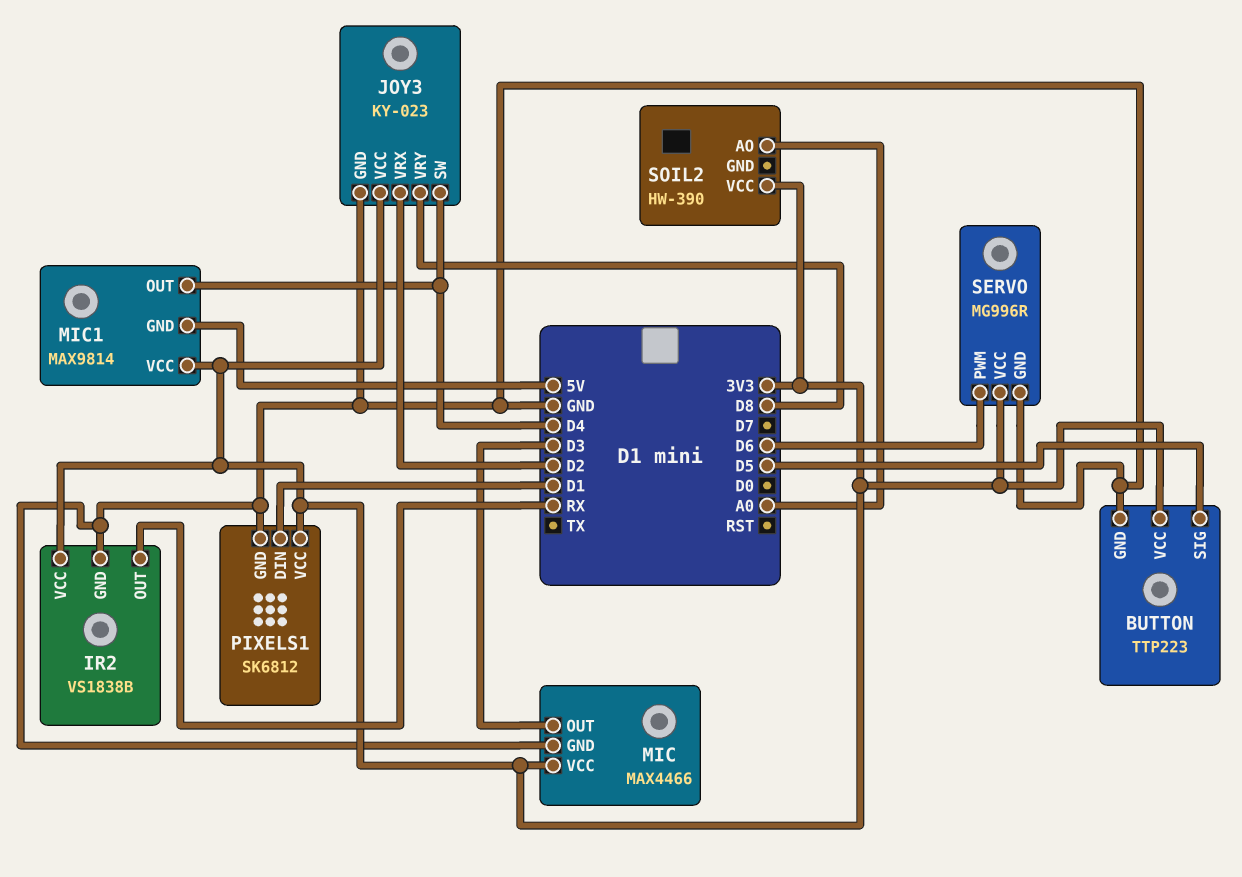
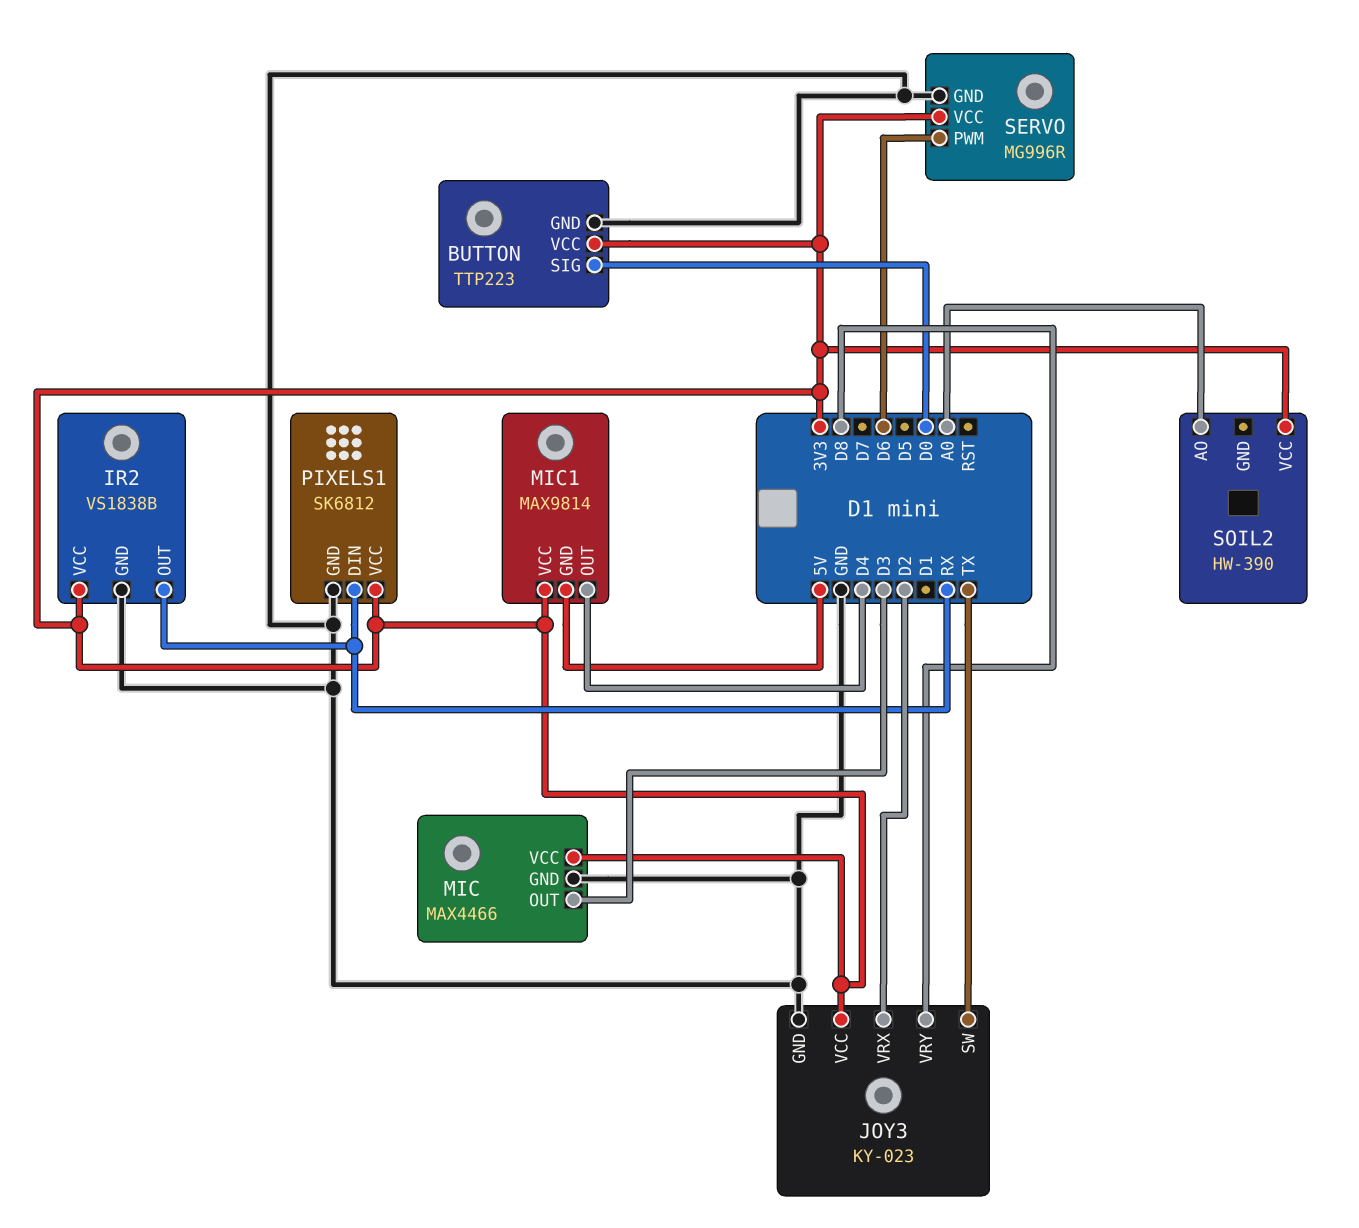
BUTTON pin SIG: D5 -> D0
JOY3 pin SW: D4 -> TX
PIXELS1 pin DIN: D1 -> RX

